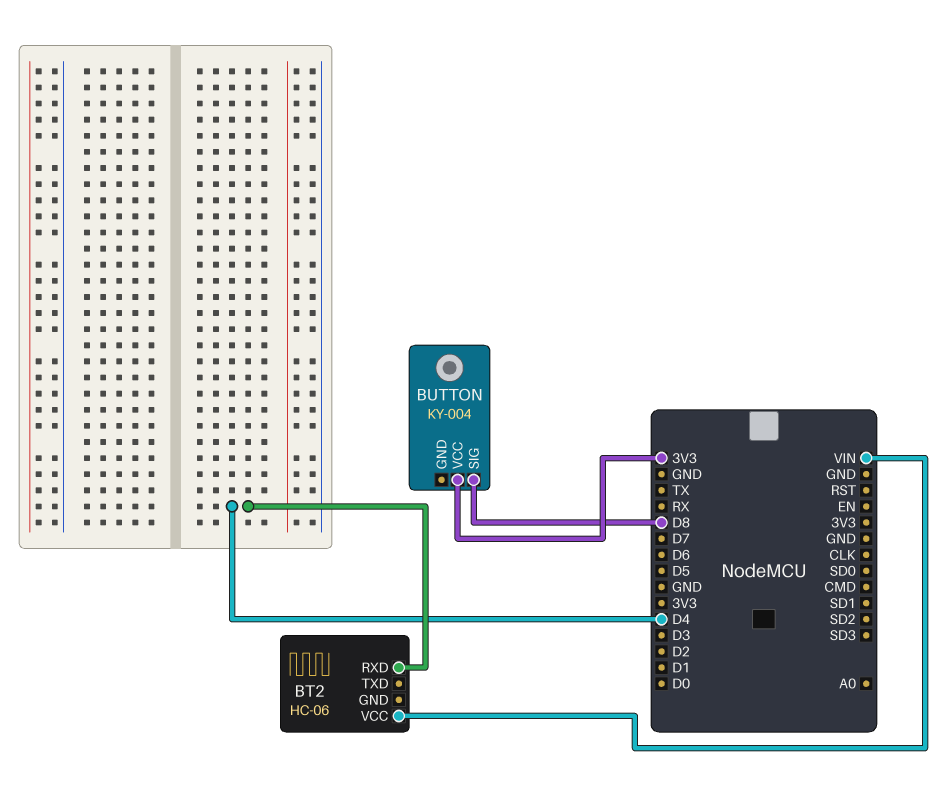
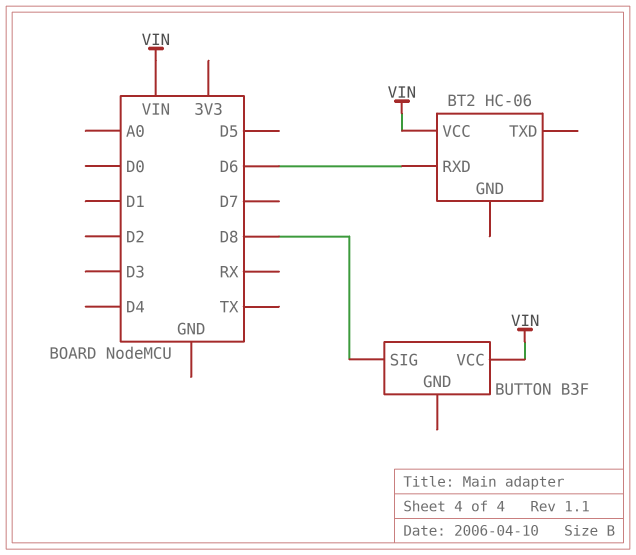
BT2 pin RXD: D4 -> D6
BUTTON: KY-004 -> B3F
BUTTON pin VCC: 3V3 -> VIN

